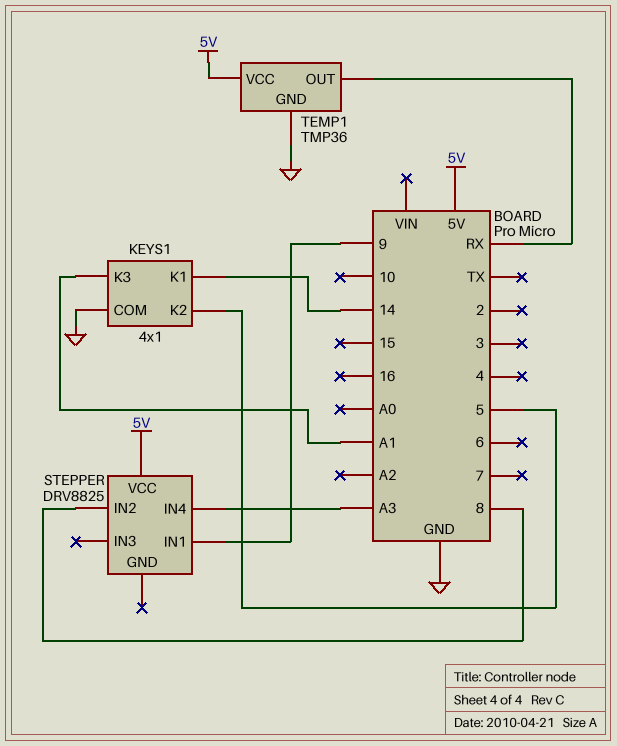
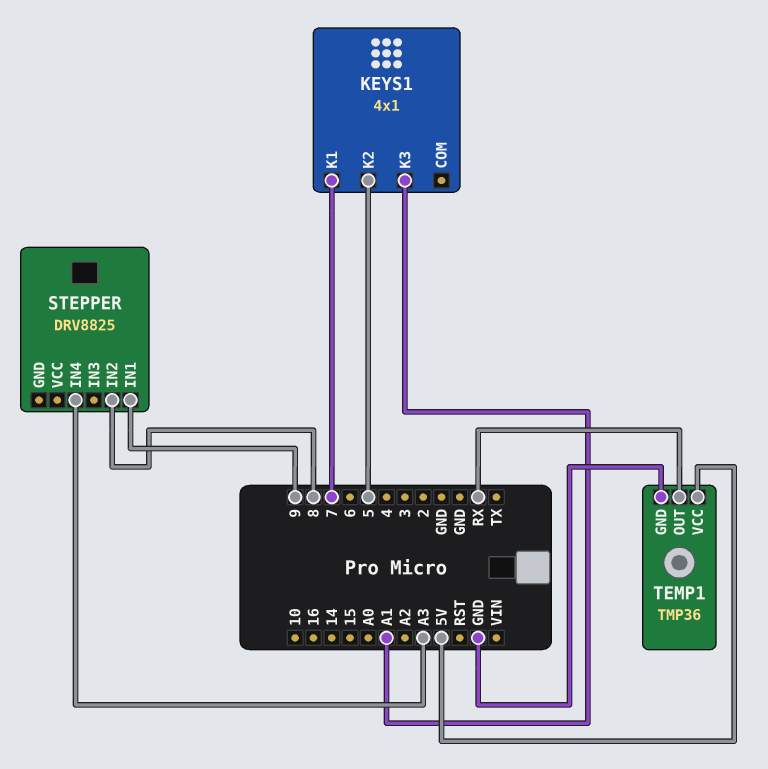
KEYS1 pin COM: GND -> none
KEYS1 pin K1: 14 -> 7
STEPPER pin VCC: 5V -> none

